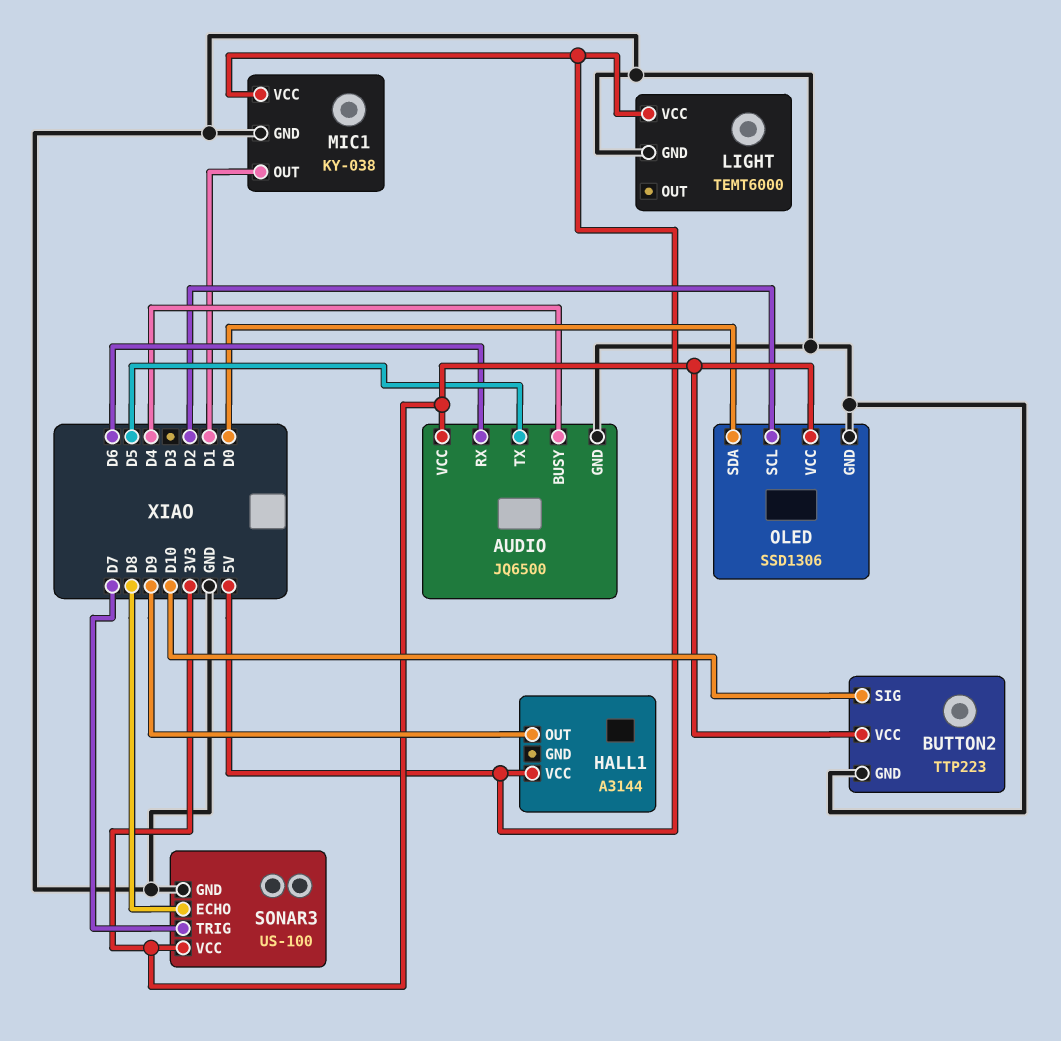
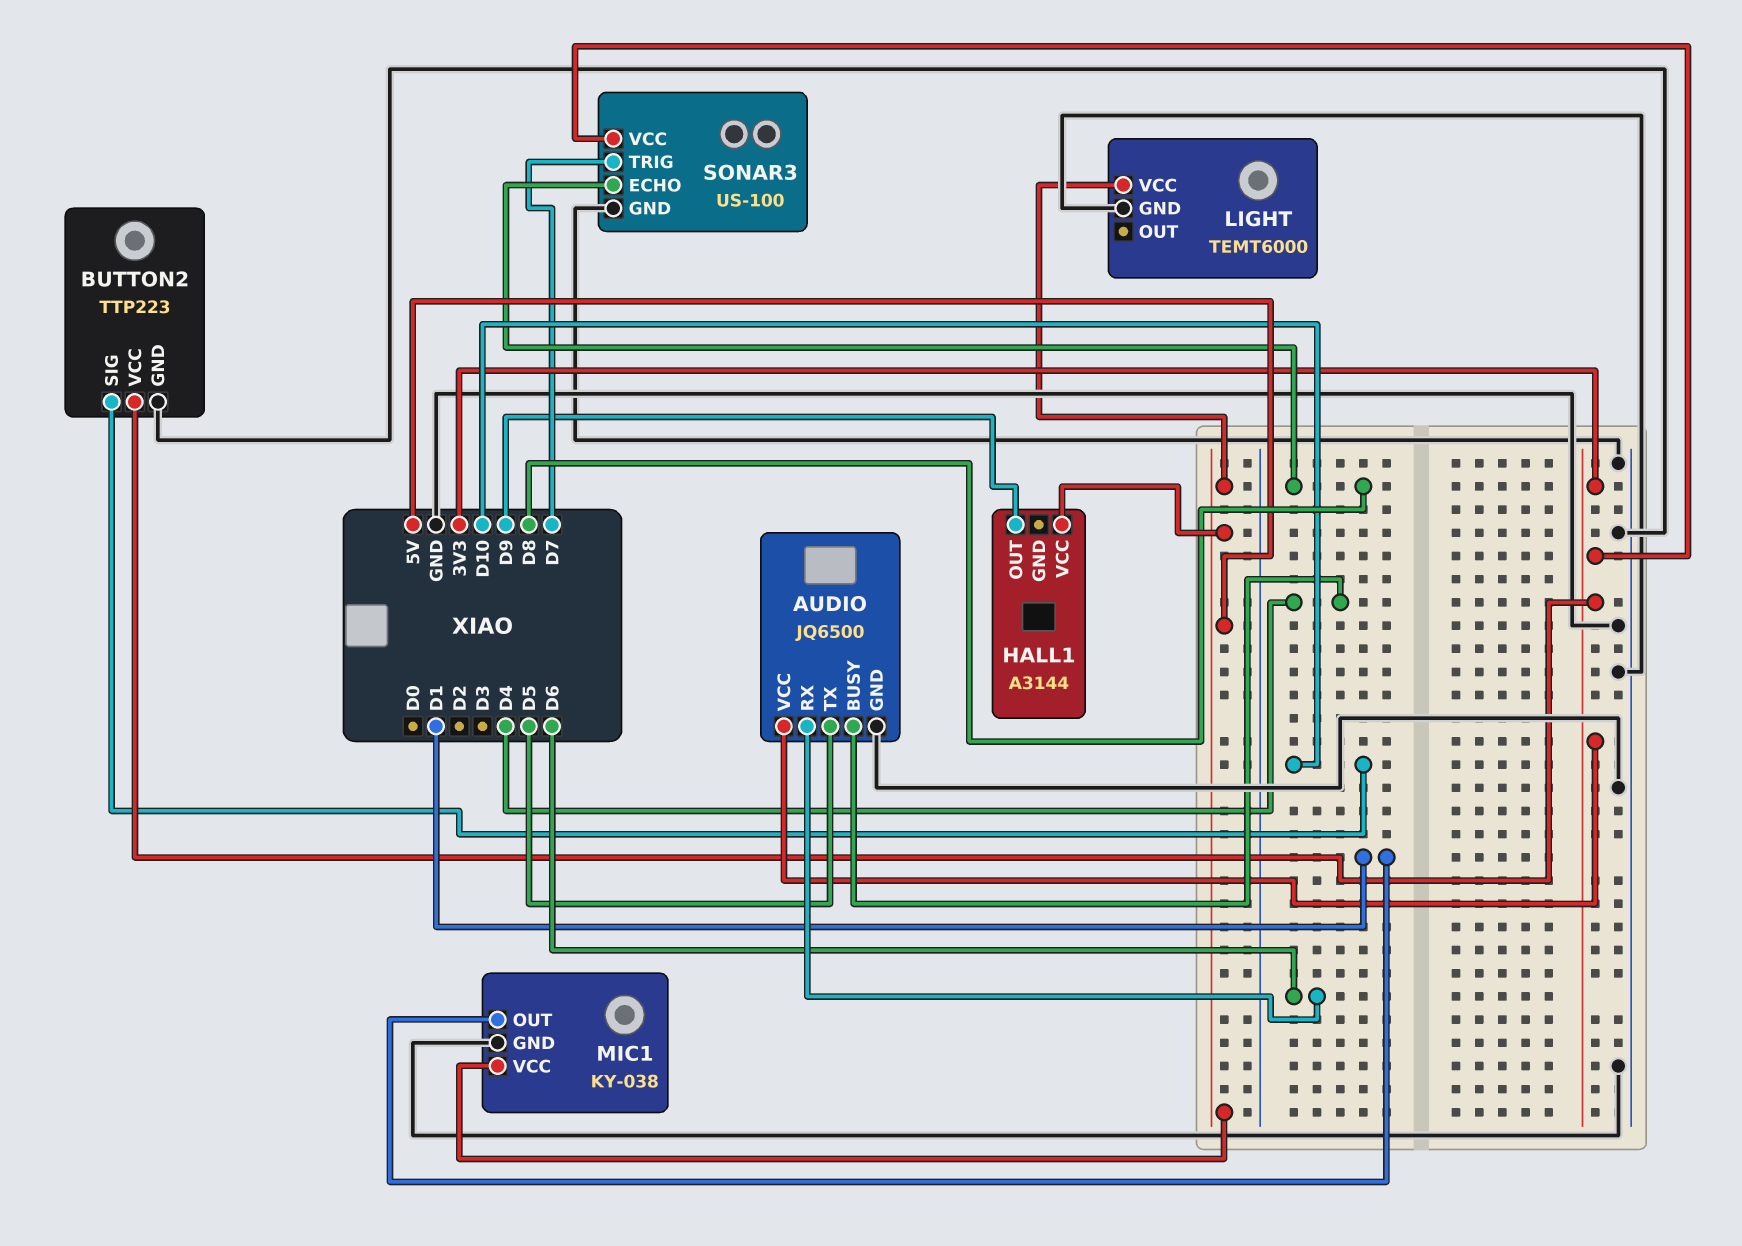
OLED: SSD1306 -> none
OLED pin GND: GND -> none
OLED pin SCL: D2 -> none
OLED pin SDA: D0 -> none
OLED pin VCC: 3V3 -> none

